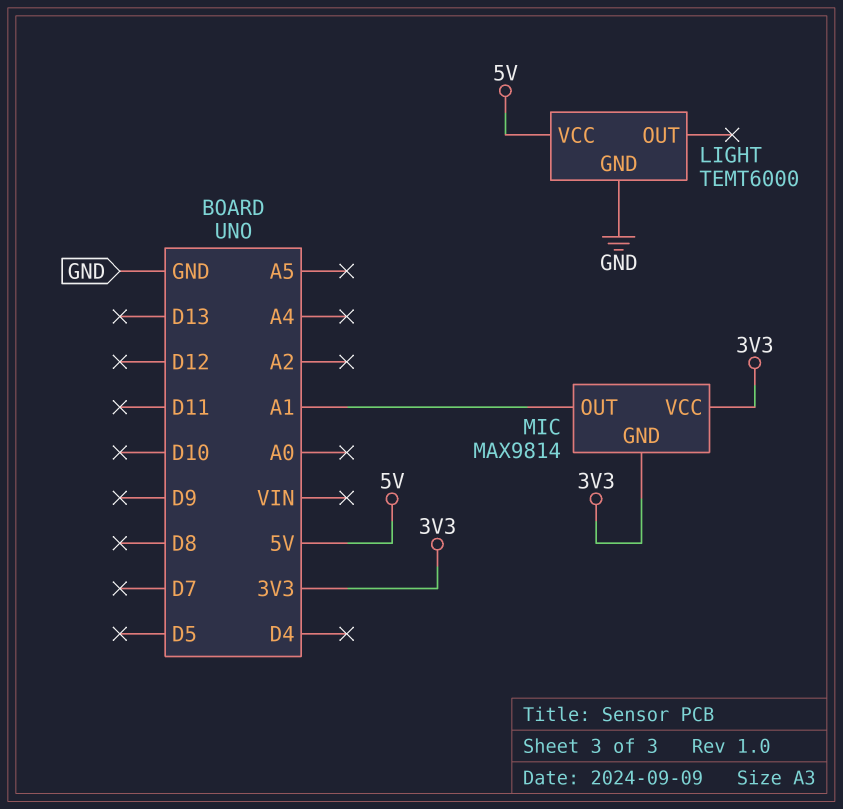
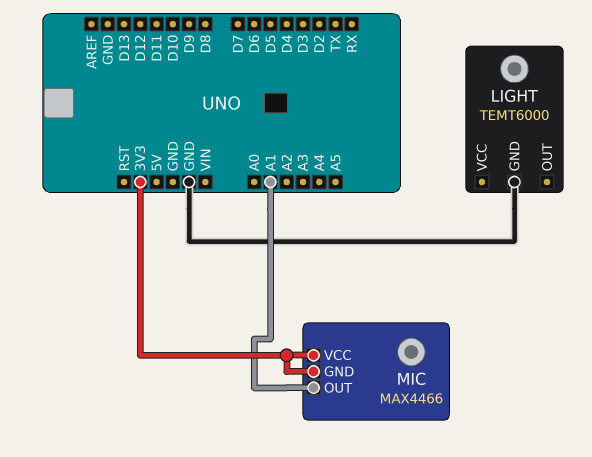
LIGHT pin VCC: 5V -> none
MIC: MAX9814 -> MAX4466

